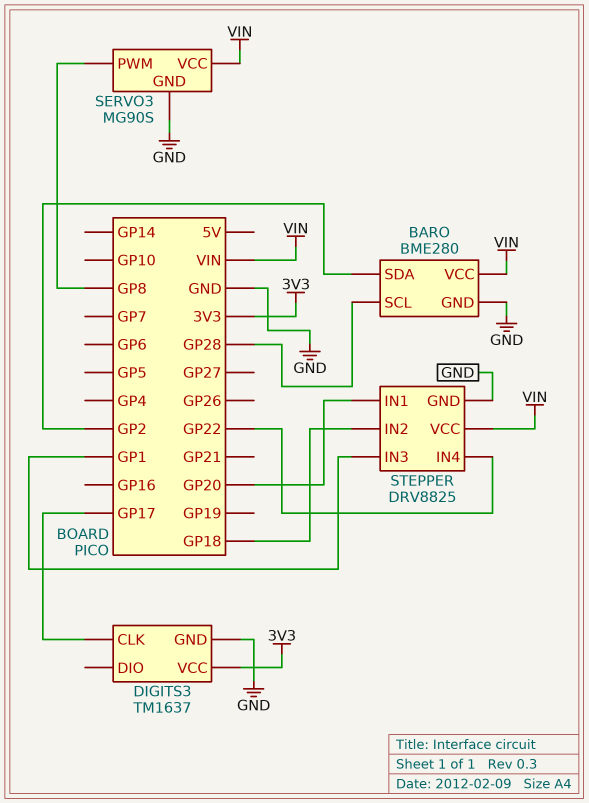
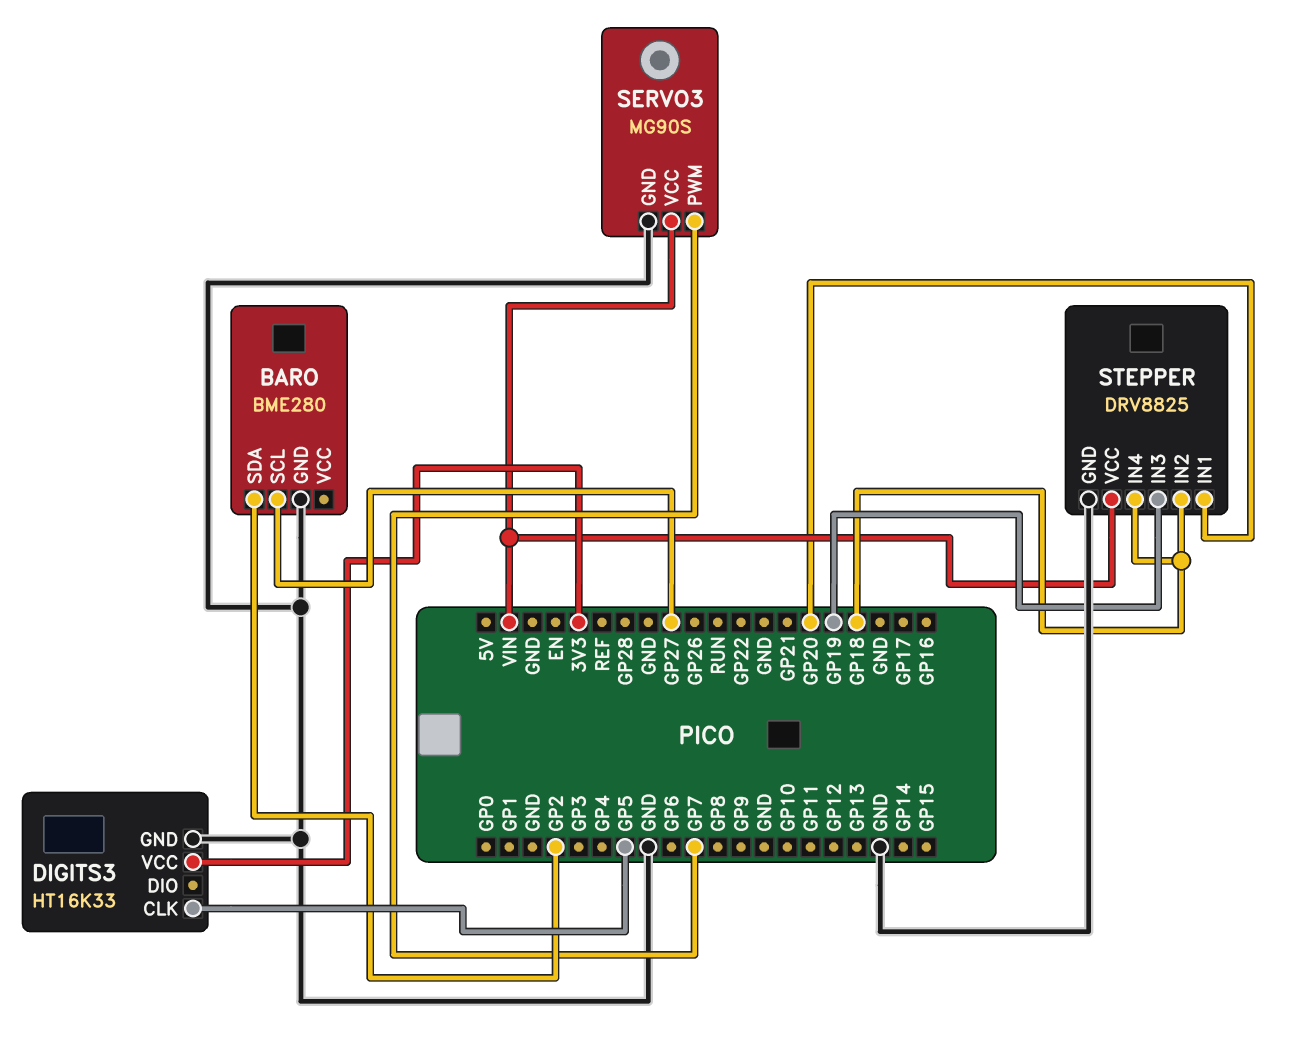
BARO pin SCL: GP28 -> GP27
BARO pin VCC: VIN -> none
DIGITS3: TM1637 -> HT16K33
DIGITS3 pin CLK: GP17 -> GP5
SERVO3 pin PWM: GP8 -> GP7
STEPPER pin IN3: GP1 -> GP19
STEPPER pin IN4: GP22 -> GP18

